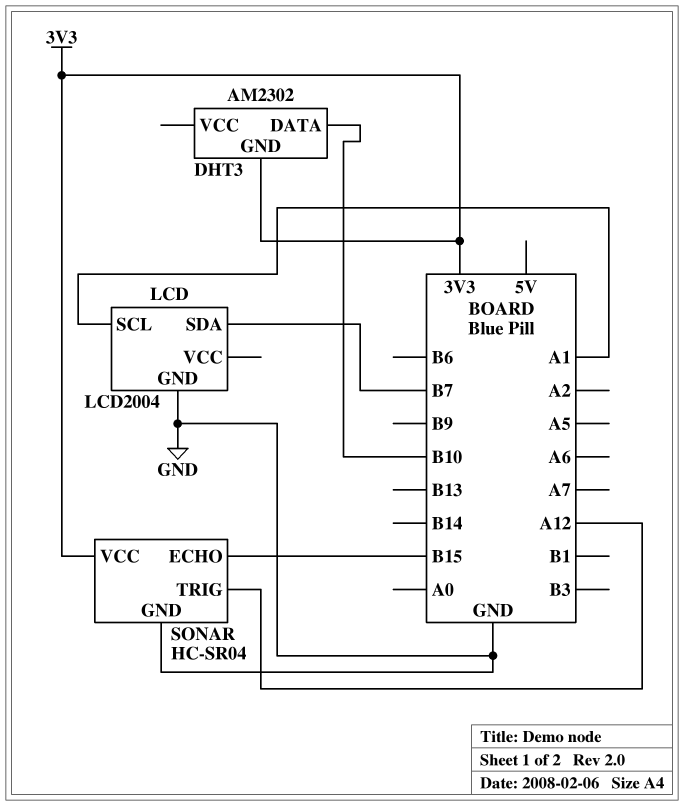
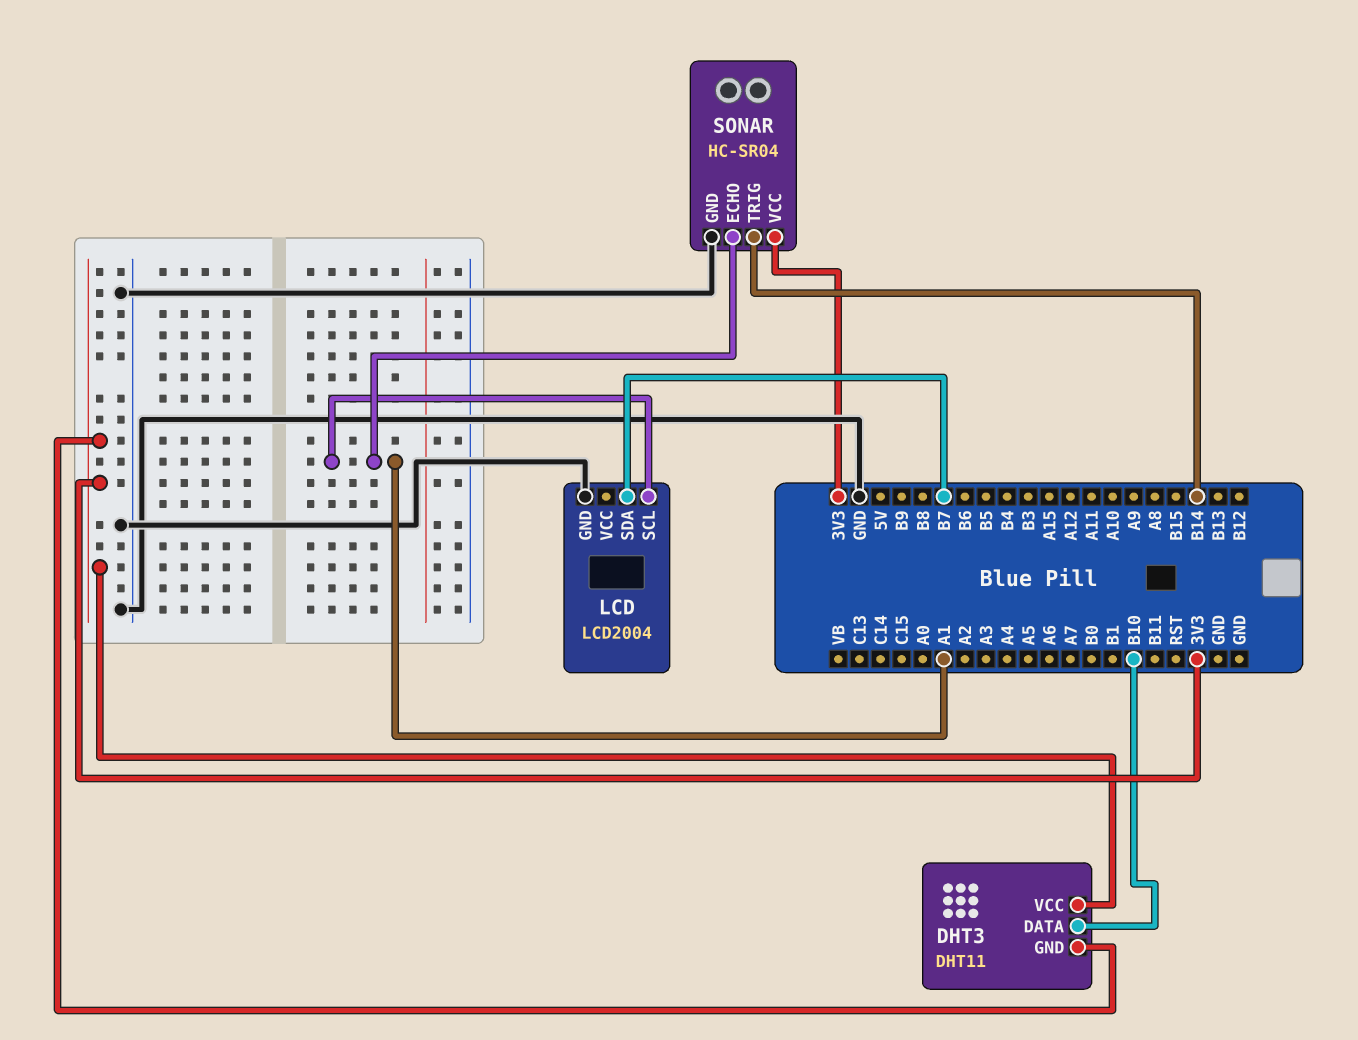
DHT3: AM2302 -> DHT11
DHT3 pin VCC: none -> 3V3
SONAR pin ECHO: B15 -> A1
SONAR pin TRIG: A12 -> B14

